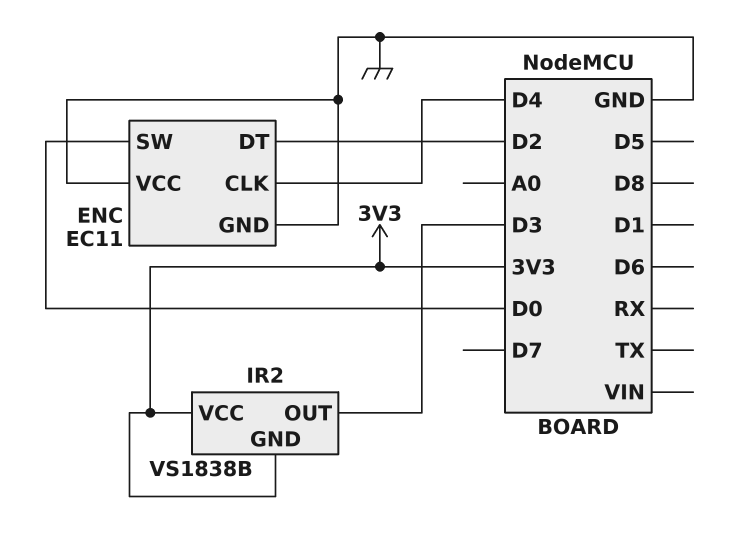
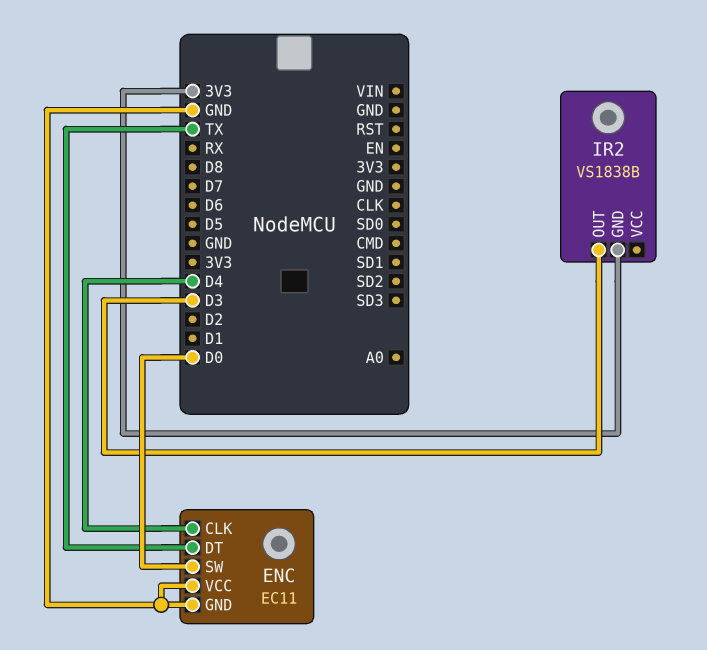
ENC pin DT: D2 -> TX
IR2 pin VCC: 3V3 -> none

